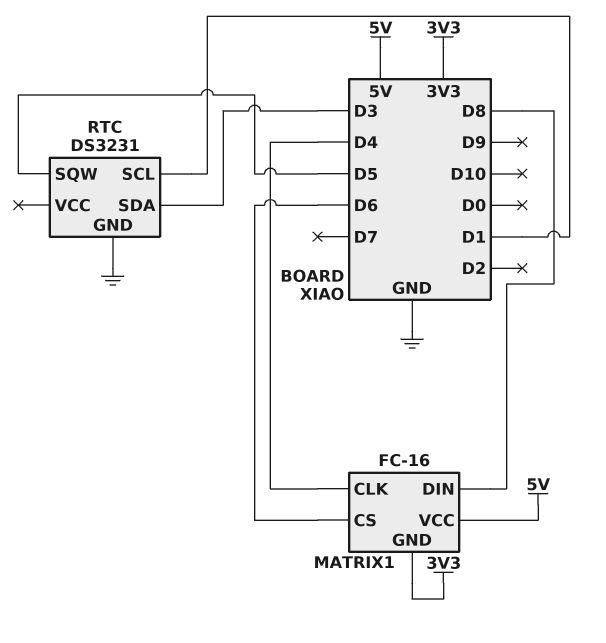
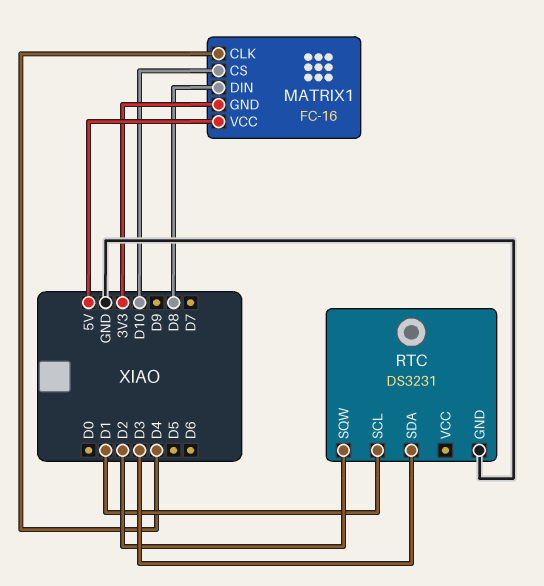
MATRIX1 pin CS: D6 -> D10
RTC pin SQW: D5 -> D2

